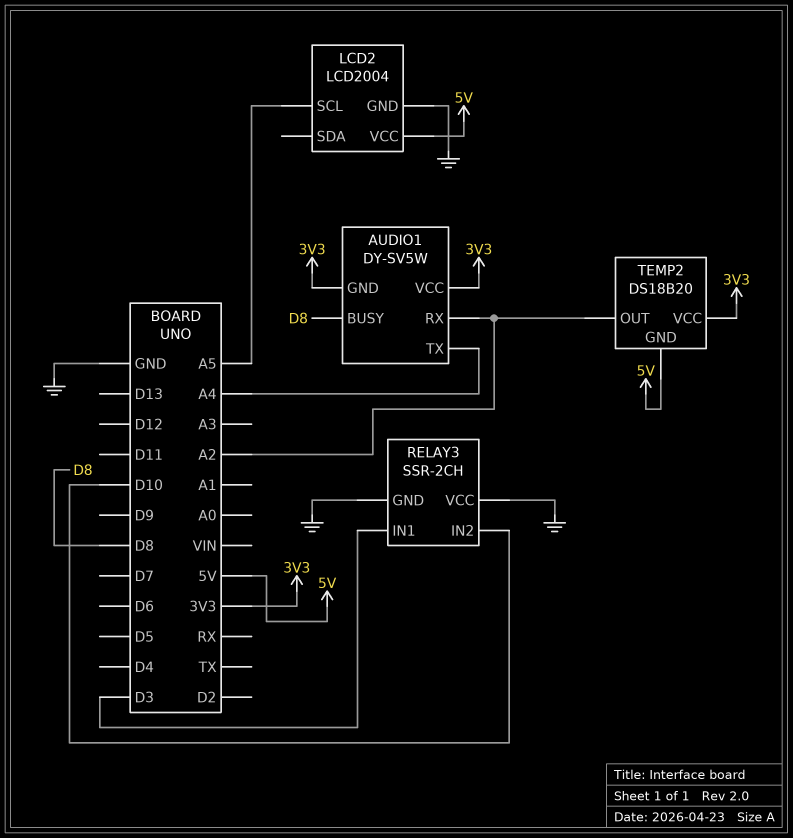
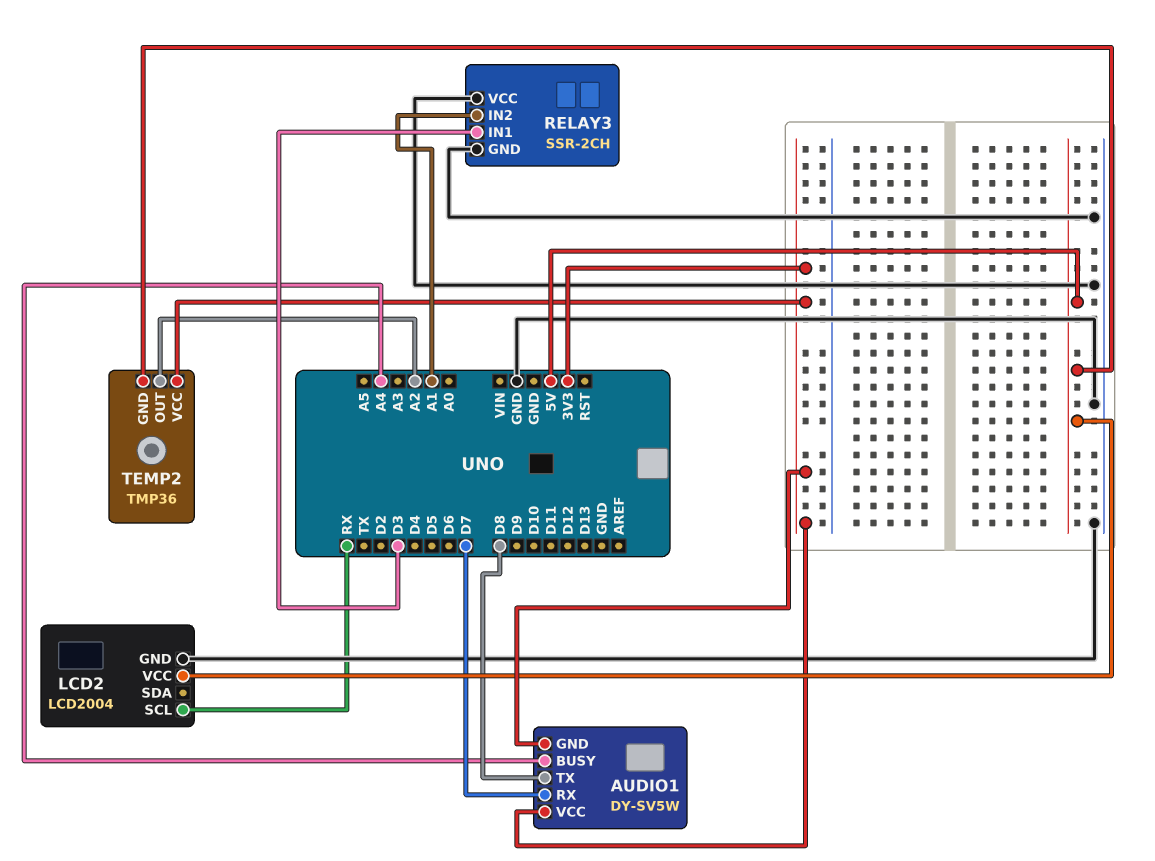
AUDIO1 pin BUSY: D8 -> A4
AUDIO1 pin RX: A2 -> D7
AUDIO1 pin TX: A4 -> D8
LCD2 pin SCL: A5 -> RX
RELAY3 pin IN2: D10 -> A1
TEMP2: DS18B20 -> TMP36

